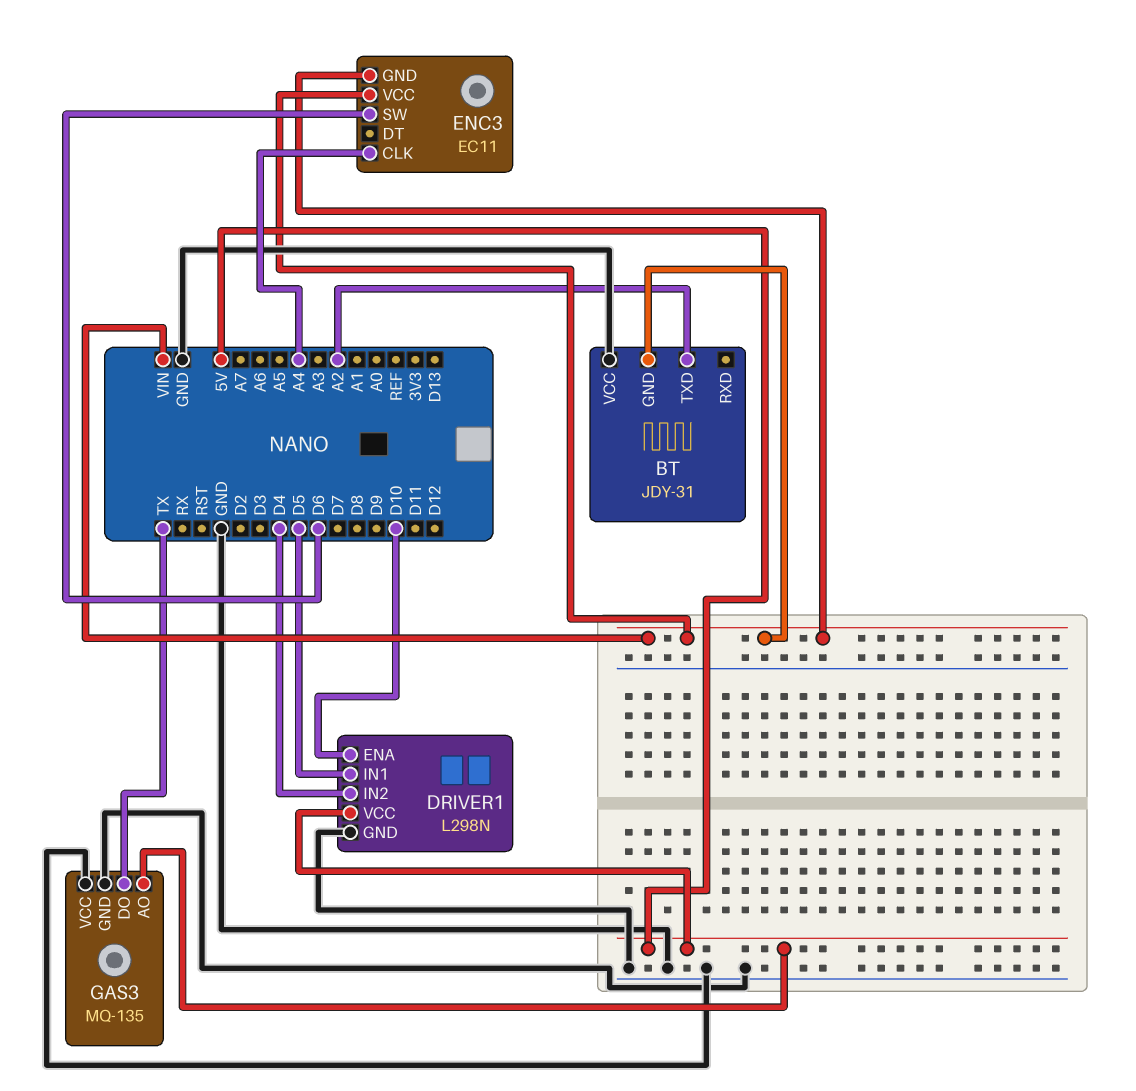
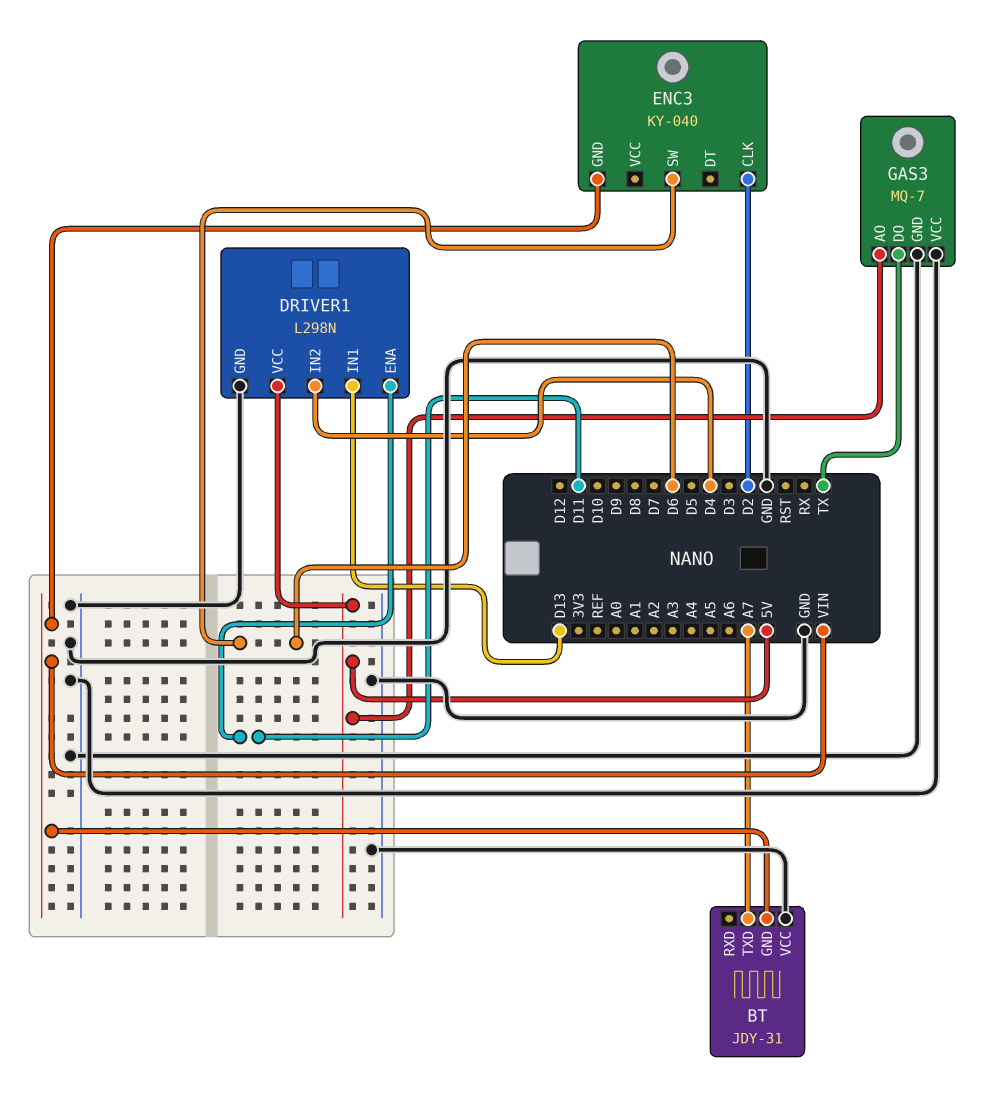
BT pin TXD: A2 -> A7
DRIVER1 pin ENA: D10 -> D11
DRIVER1 pin IN1: D5 -> D13
ENC3: EC11 -> KY-040
ENC3 pin CLK: A4 -> D2
ENC3 pin VCC: VIN -> none
GAS3: MQ-135 -> MQ-7

